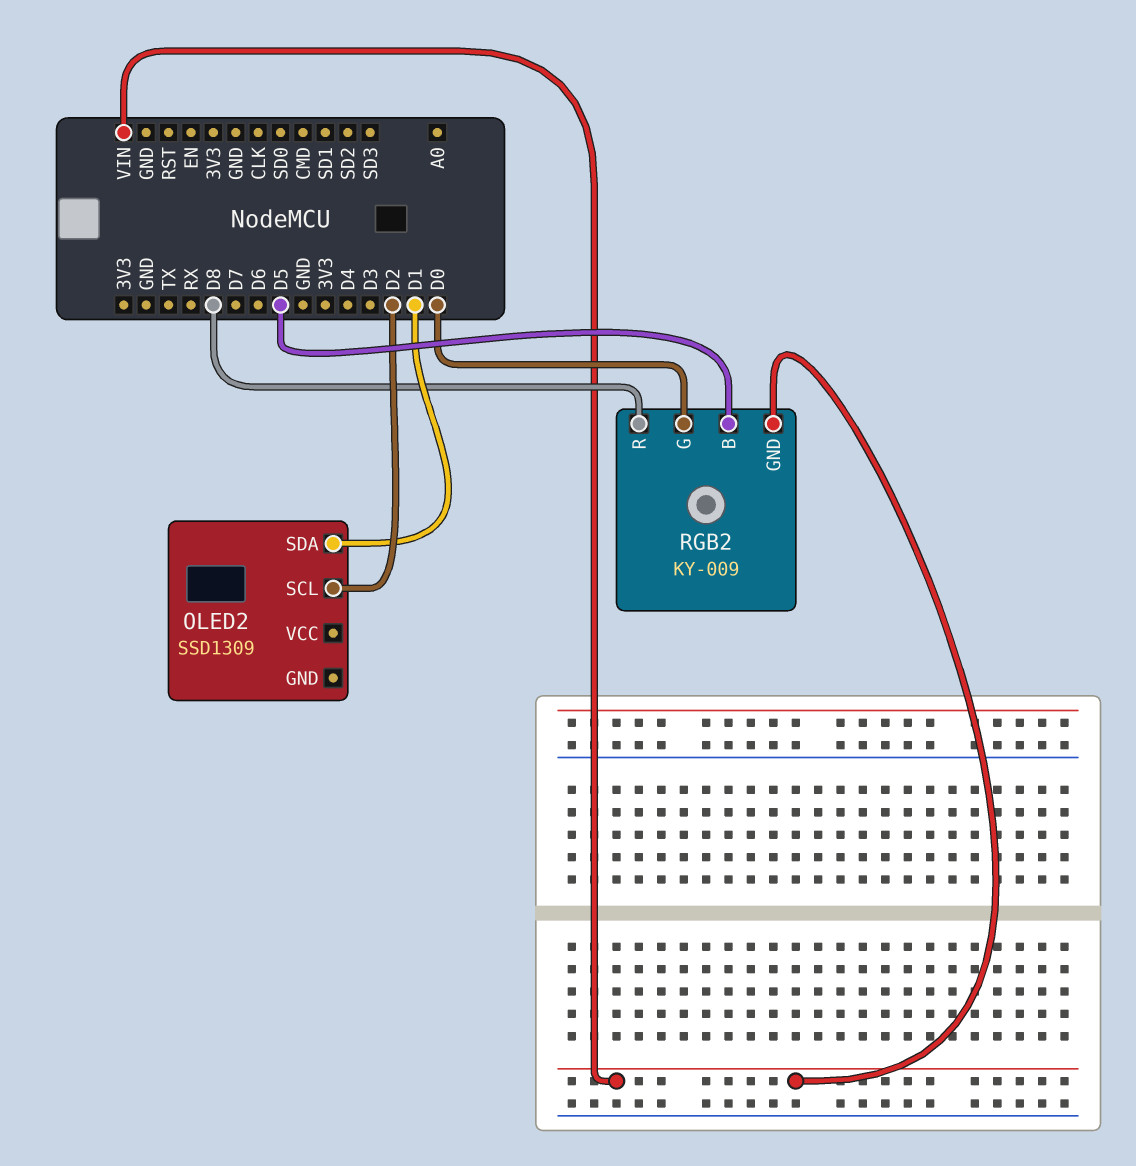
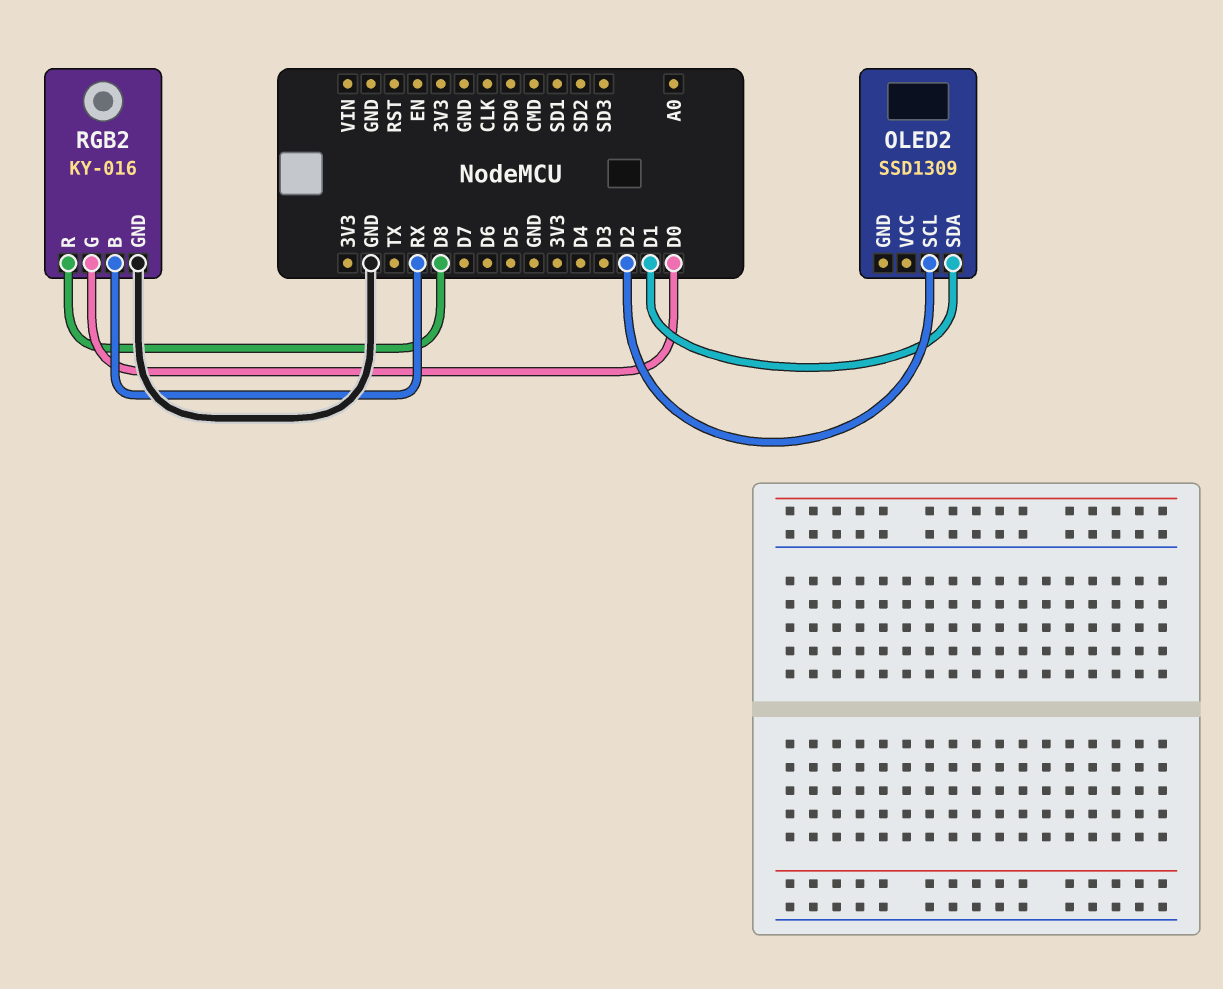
RGB2: KY-009 -> KY-016
RGB2 pin B: D5 -> RX
RGB2 pin GND: VIN -> GND

